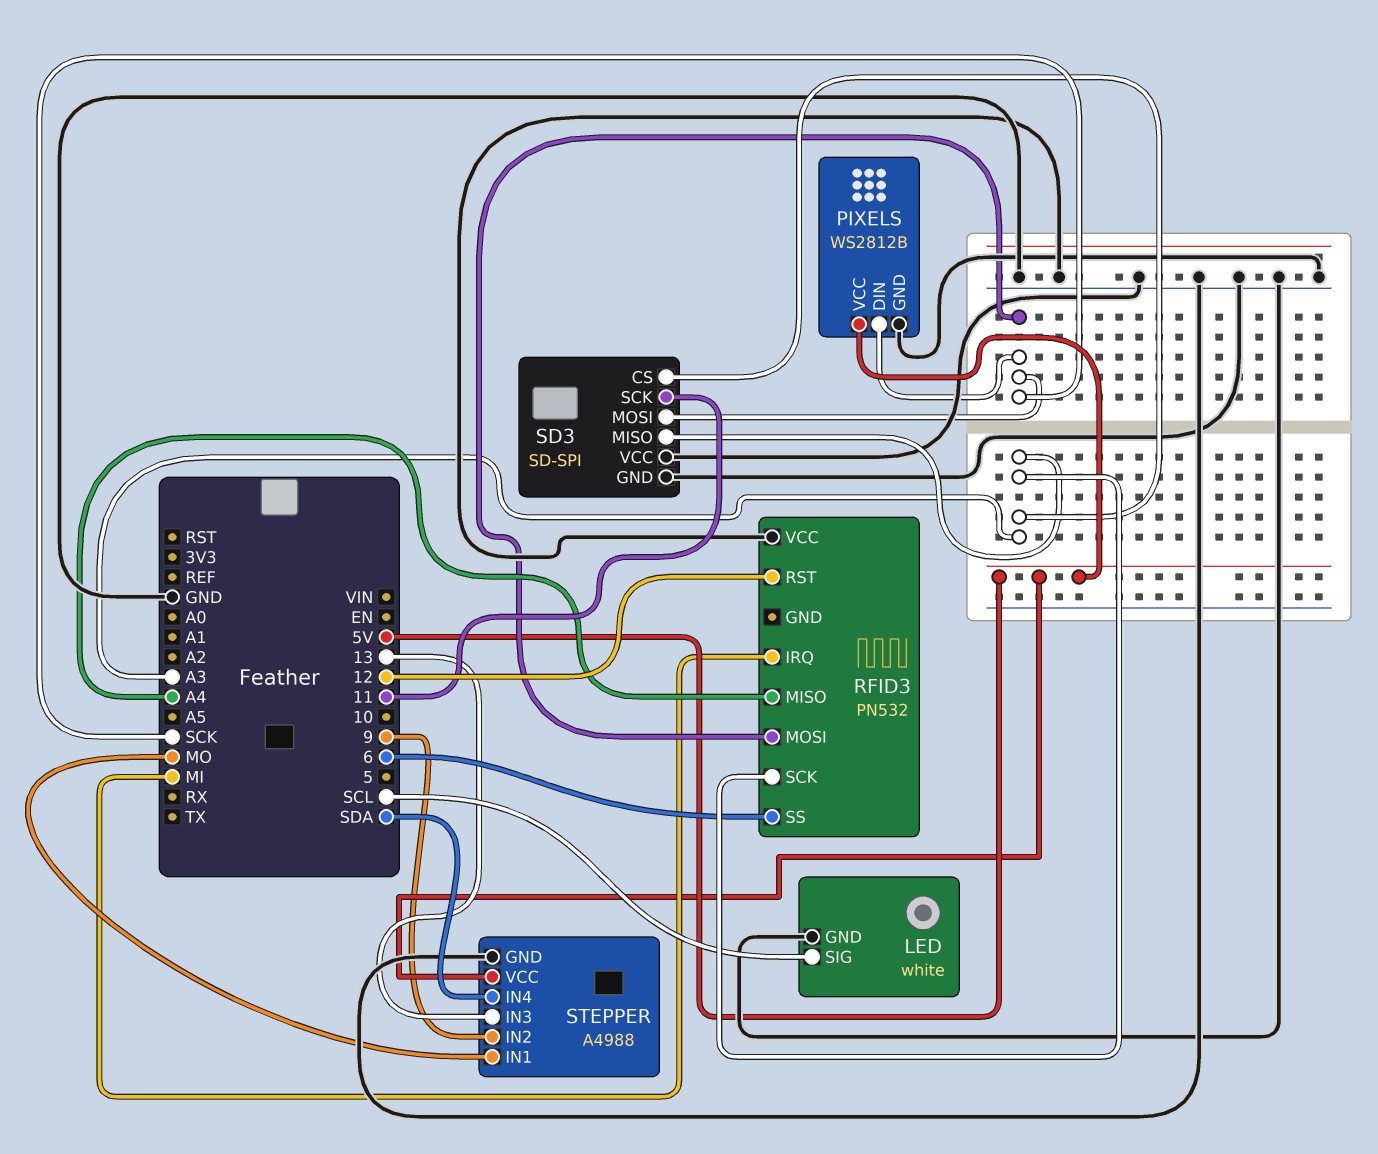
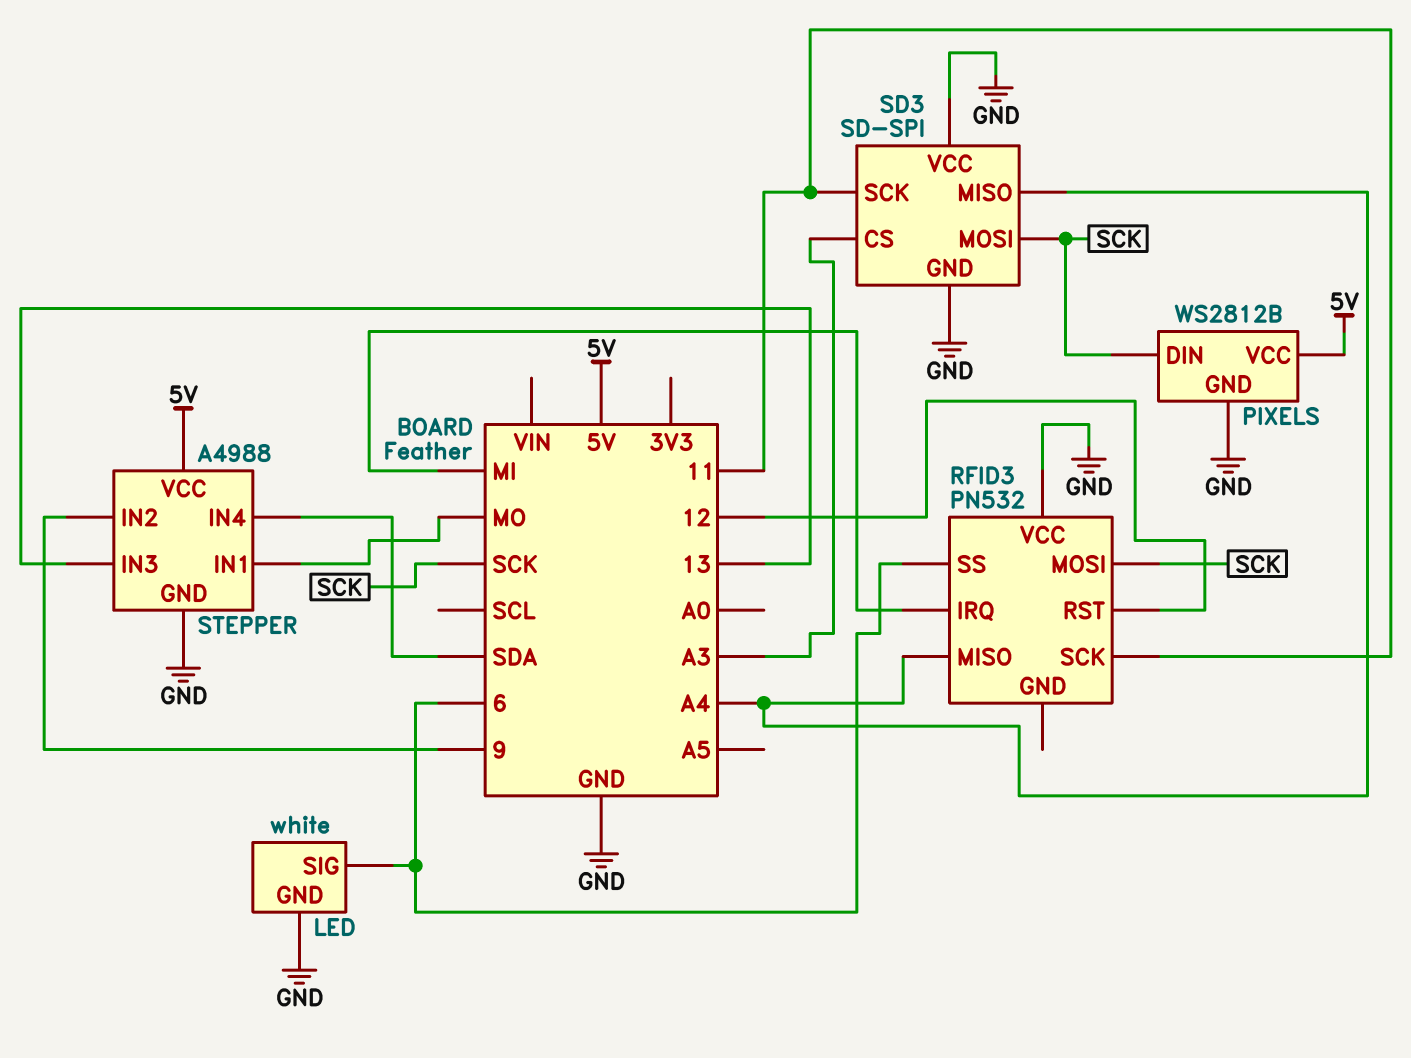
LED pin SIG: SCL -> 6
RFID3 pin SCK: A3 -> 11
SD3 pin MISO: A3 -> A4

